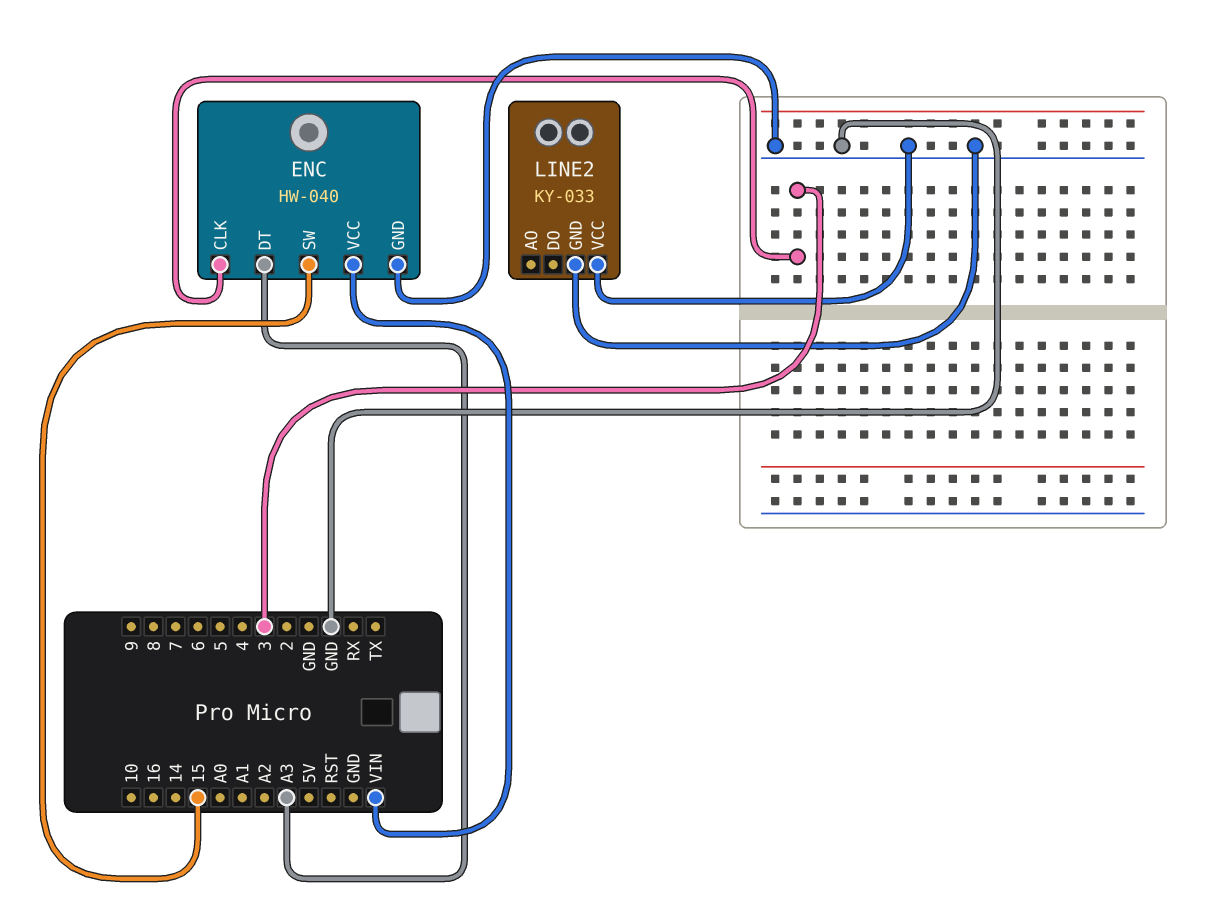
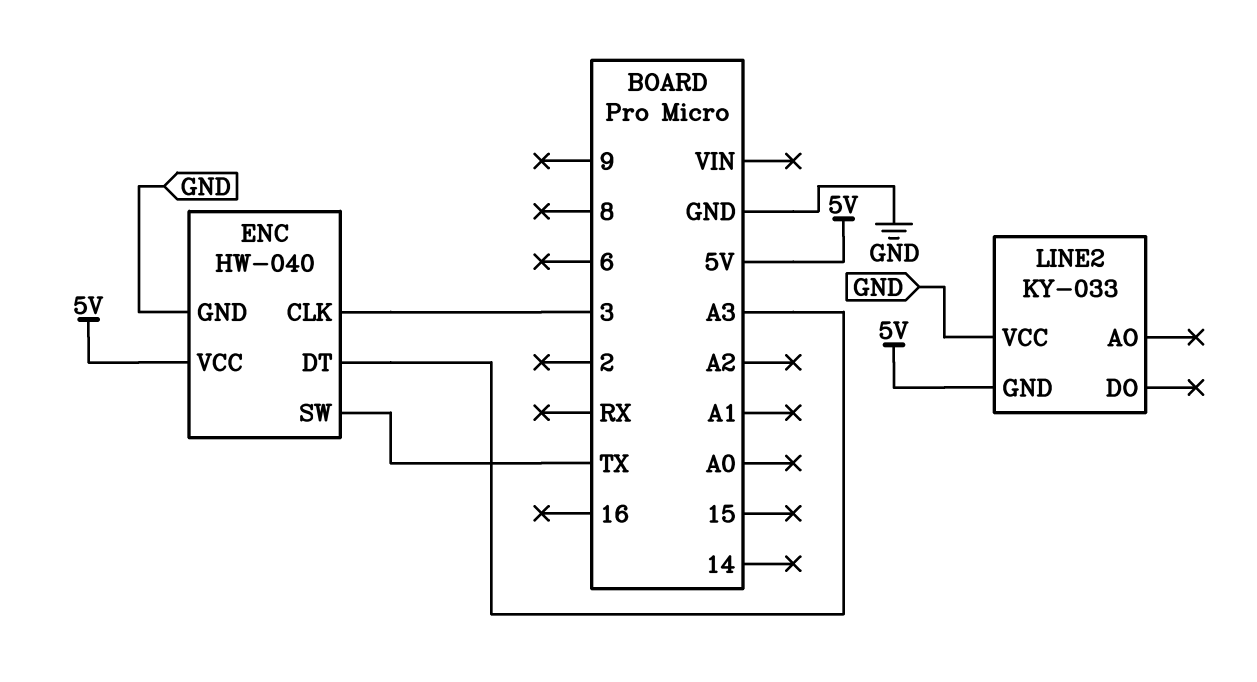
ENC pin SW: 15 -> TX
ENC pin VCC: VIN -> 5V
LINE2 pin GND: GND -> 5V

